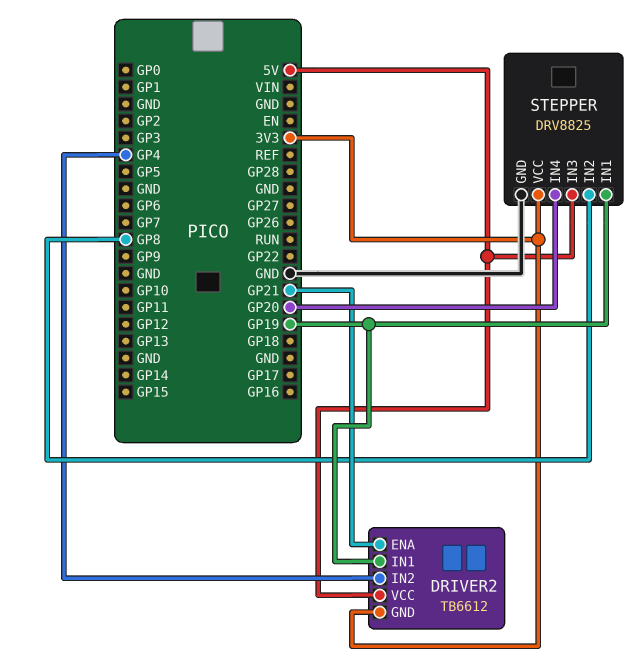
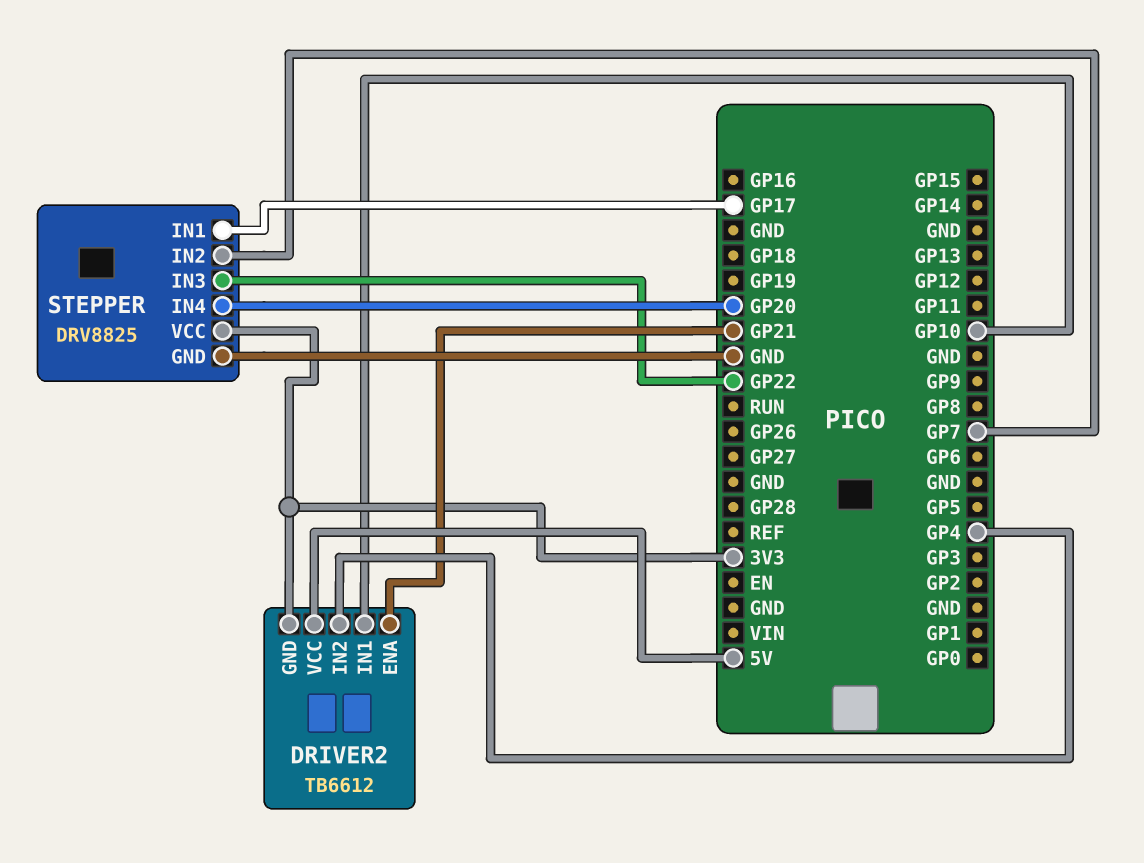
DRIVER2 pin IN1: GP19 -> GP10
STEPPER pin IN1: GP19 -> GP17
STEPPER pin IN2: GP8 -> GP7
STEPPER pin IN3: 5V -> GP22

